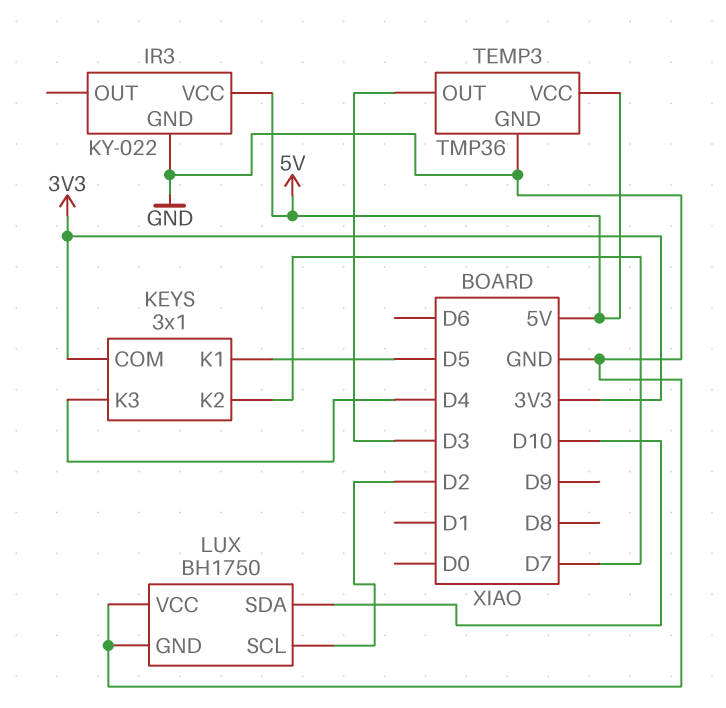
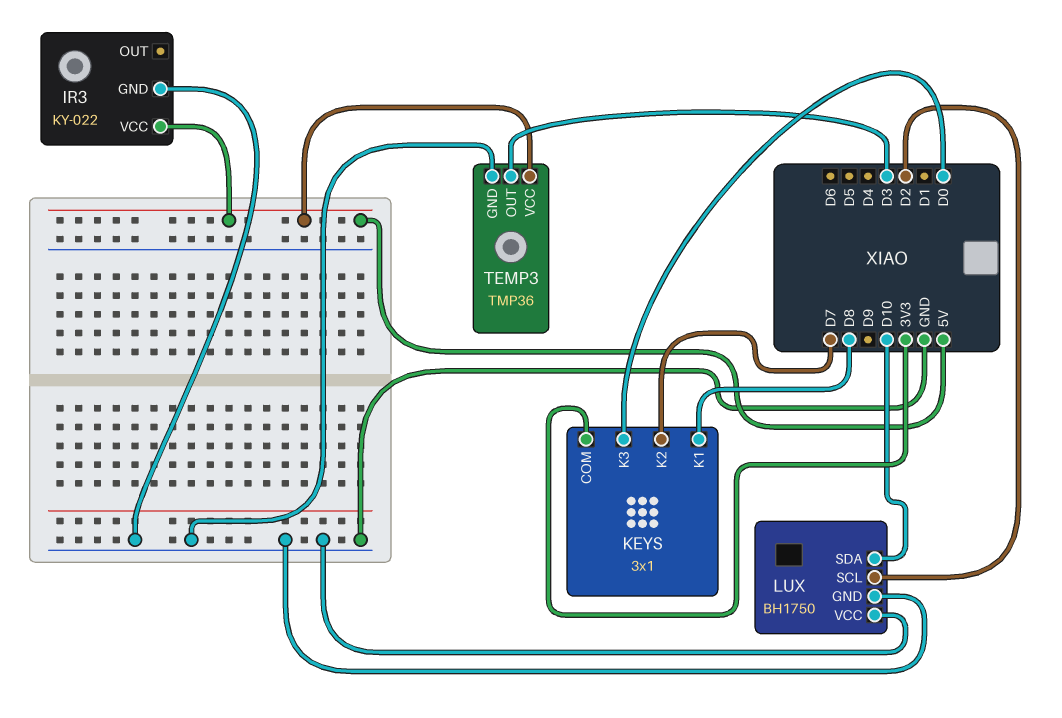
KEYS pin K1: D5 -> D8
KEYS pin K3: D4 -> D0

